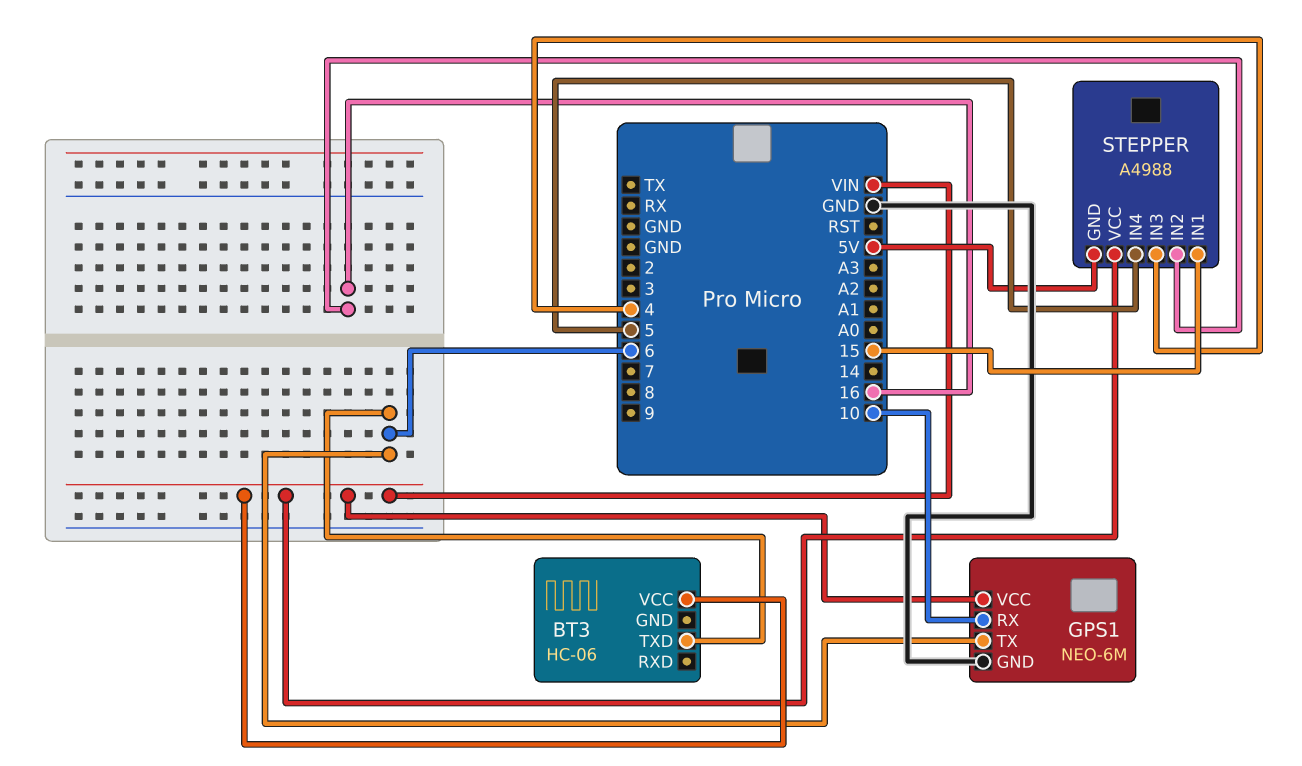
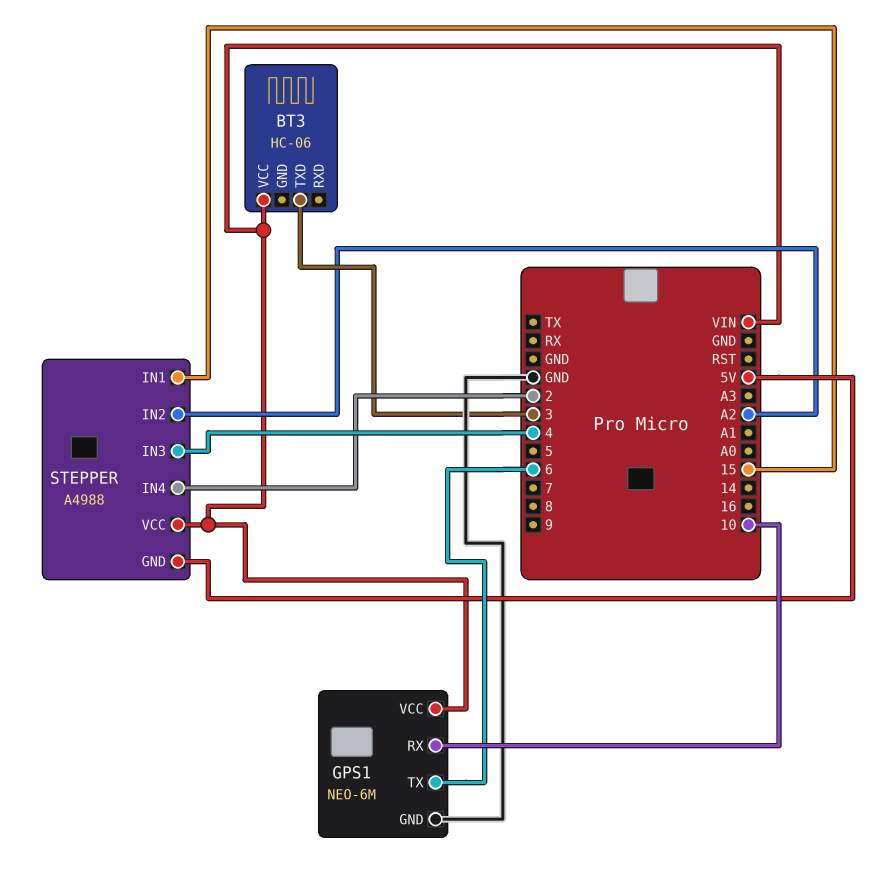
BT3 pin TXD: 6 -> 3
STEPPER pin IN2: 16 -> A2
STEPPER pin IN4: 5 -> 2

